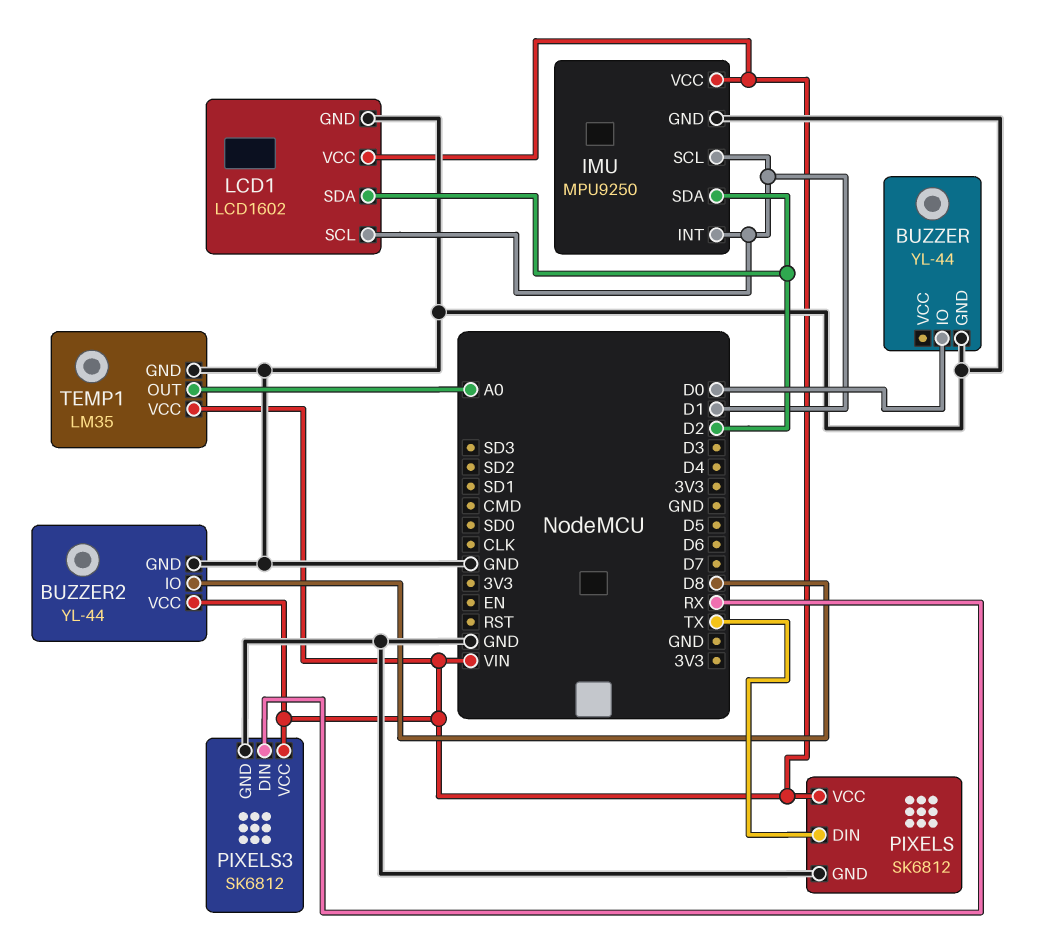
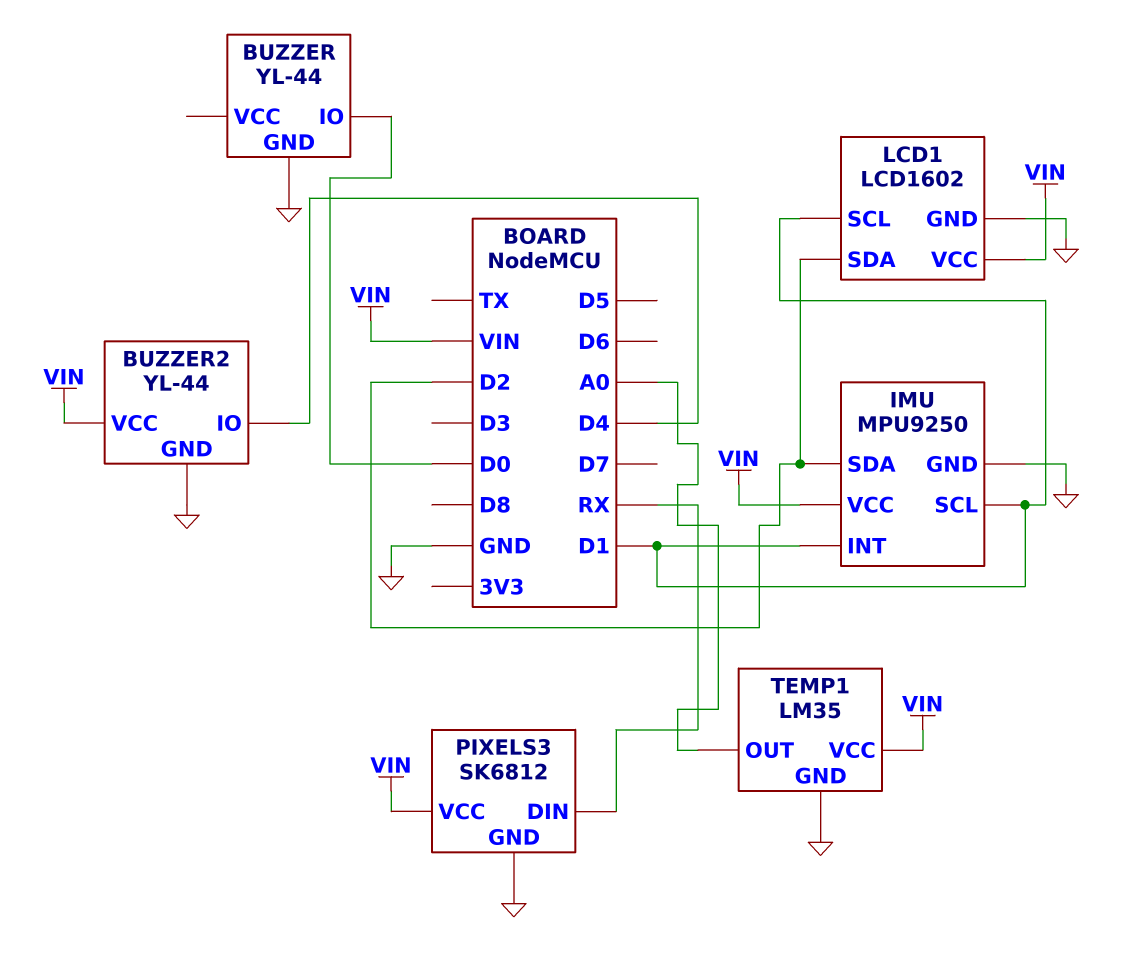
BUZZER2 pin IO: D8 -> D4
PIXELS: SK6812 -> none
PIXELS pin DIN: TX -> none
PIXELS pin GND: GND -> none
PIXELS pin VCC: VIN -> none

